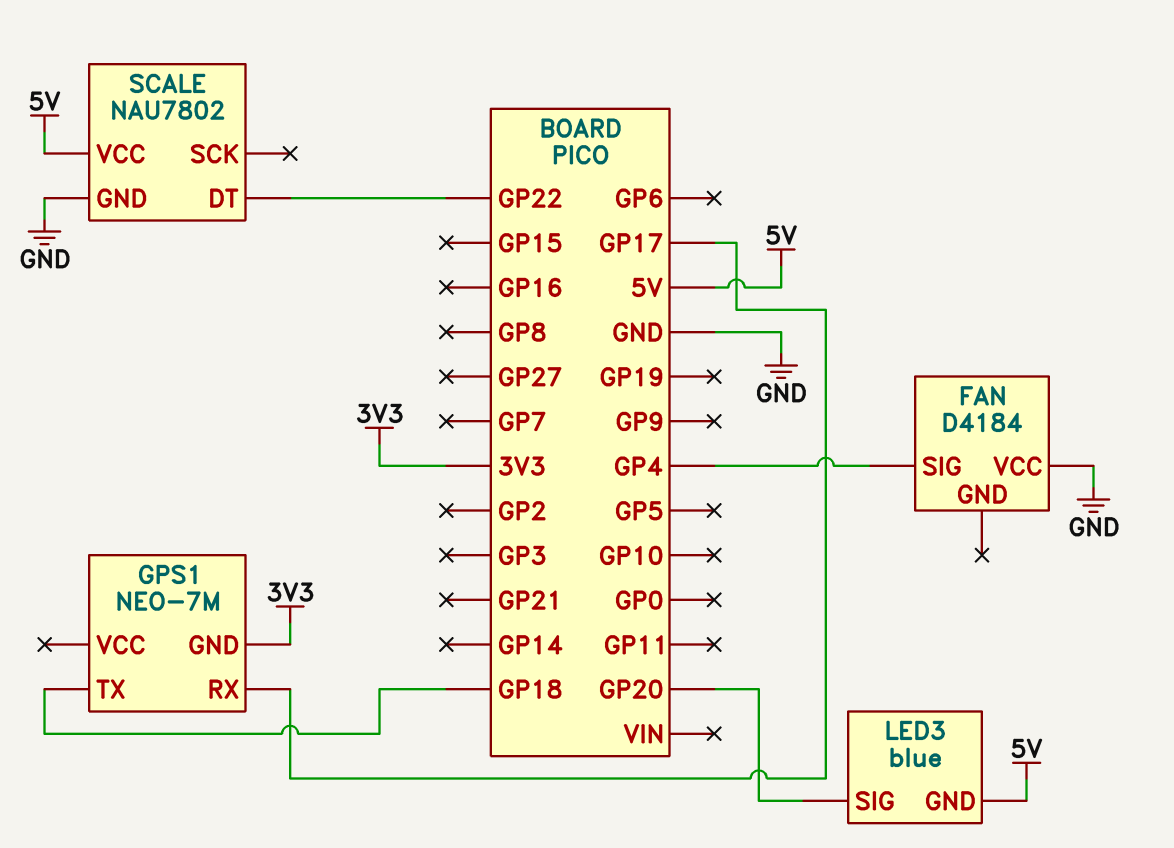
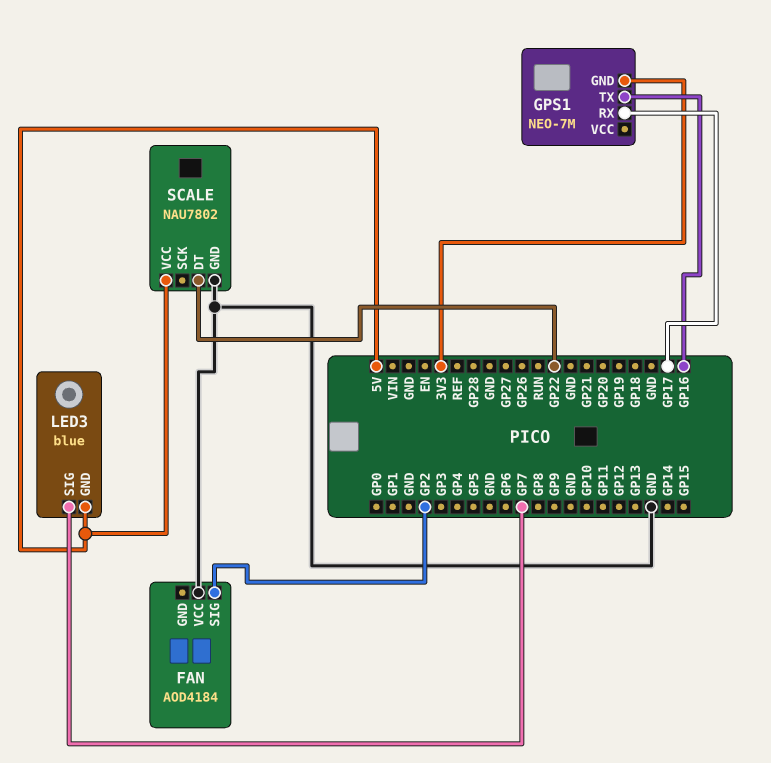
FAN: D4184 -> AOD4184
FAN pin SIG: GP4 -> GP2
GPS1 pin TX: GP18 -> GP16
LED3 pin SIG: GP20 -> GP7

